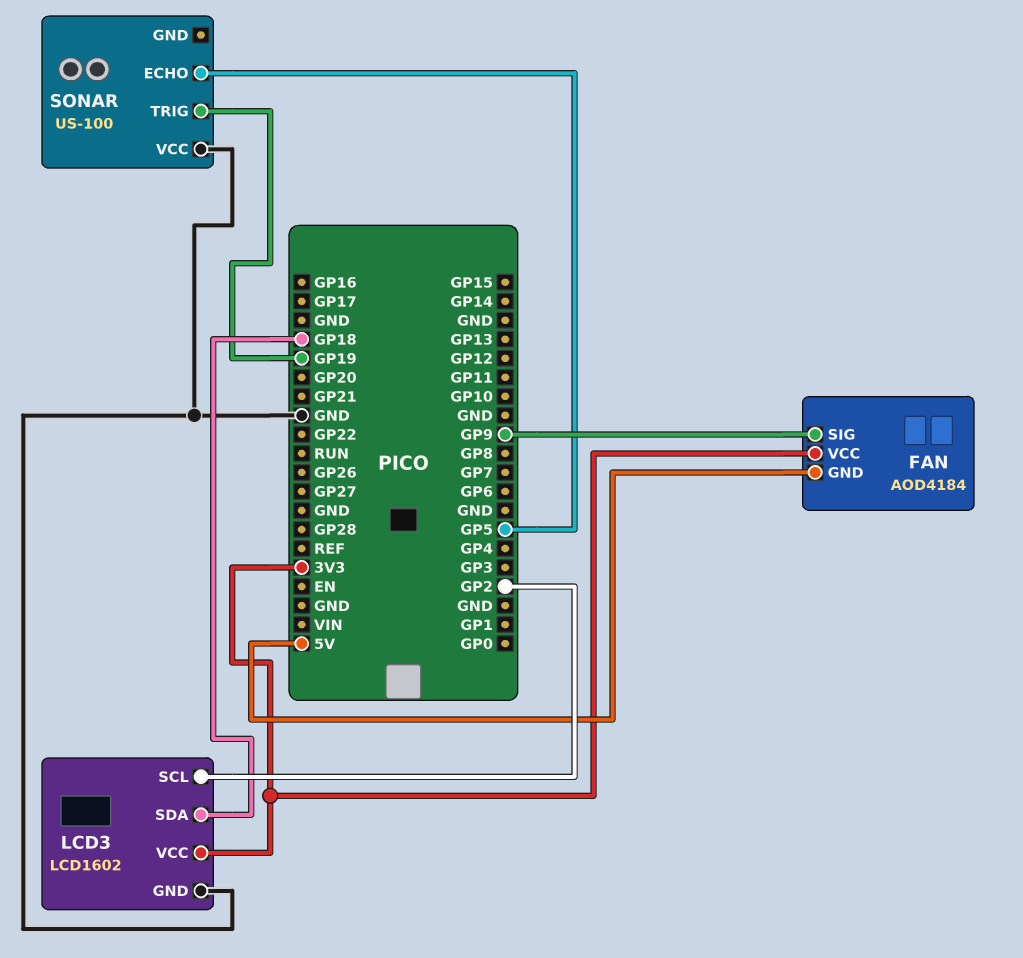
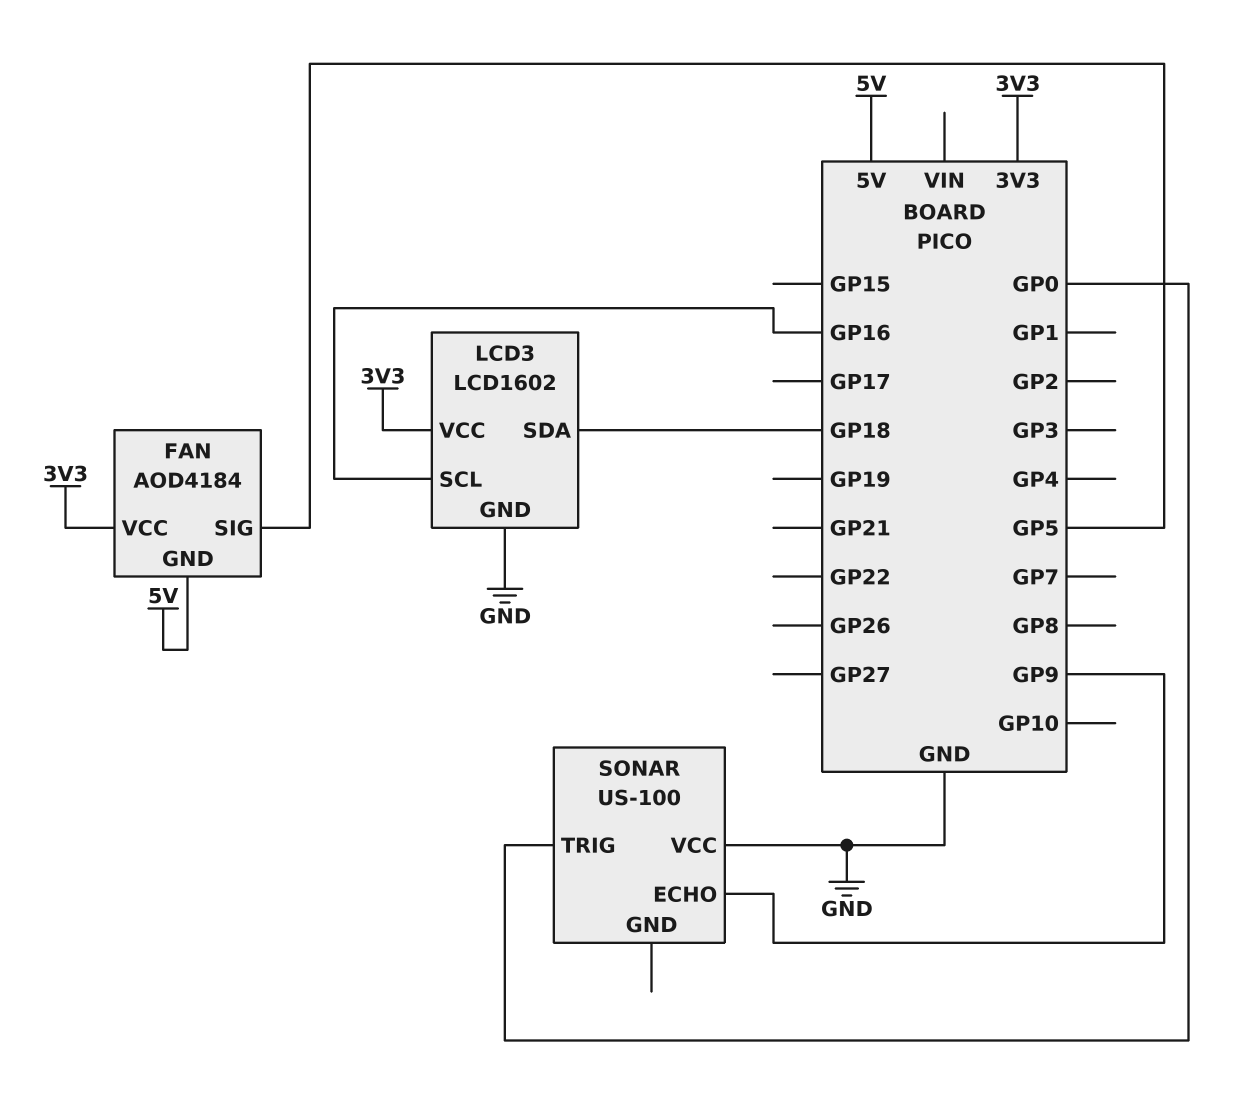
FAN pin SIG: GP9 -> GP5
LCD3 pin SCL: GP2 -> GP16
SONAR pin ECHO: GP5 -> GP9
SONAR pin TRIG: GP19 -> GP0

